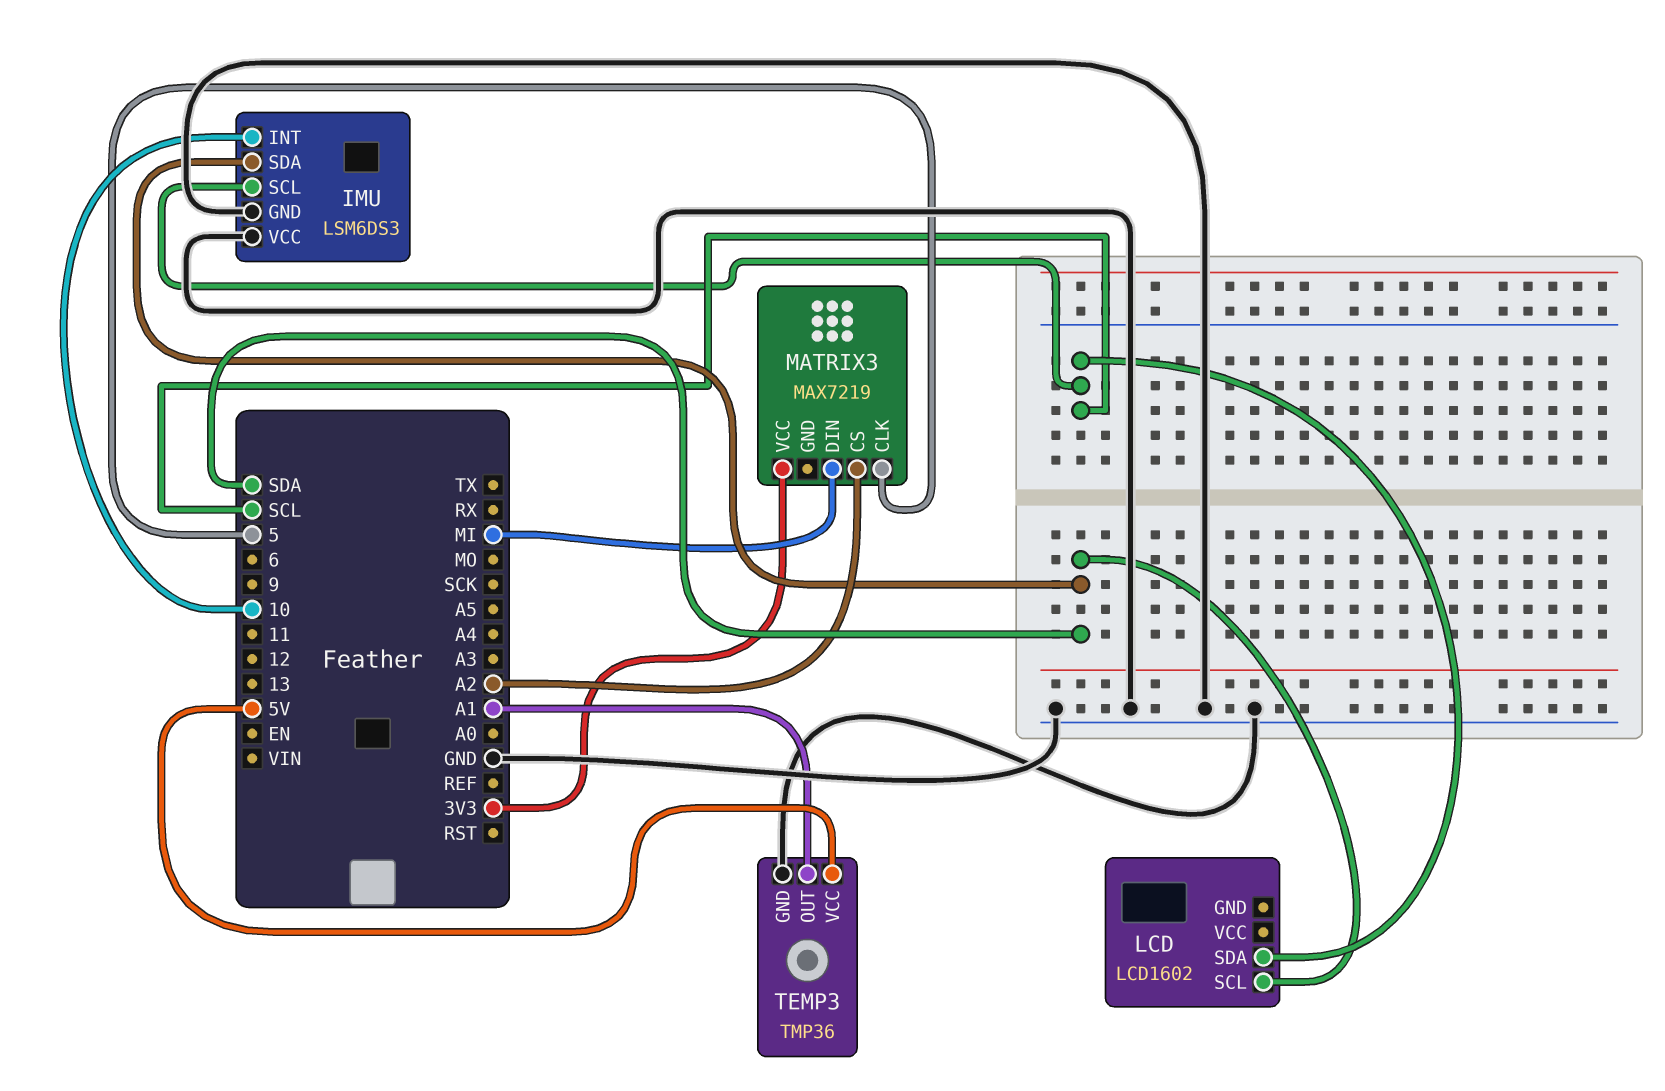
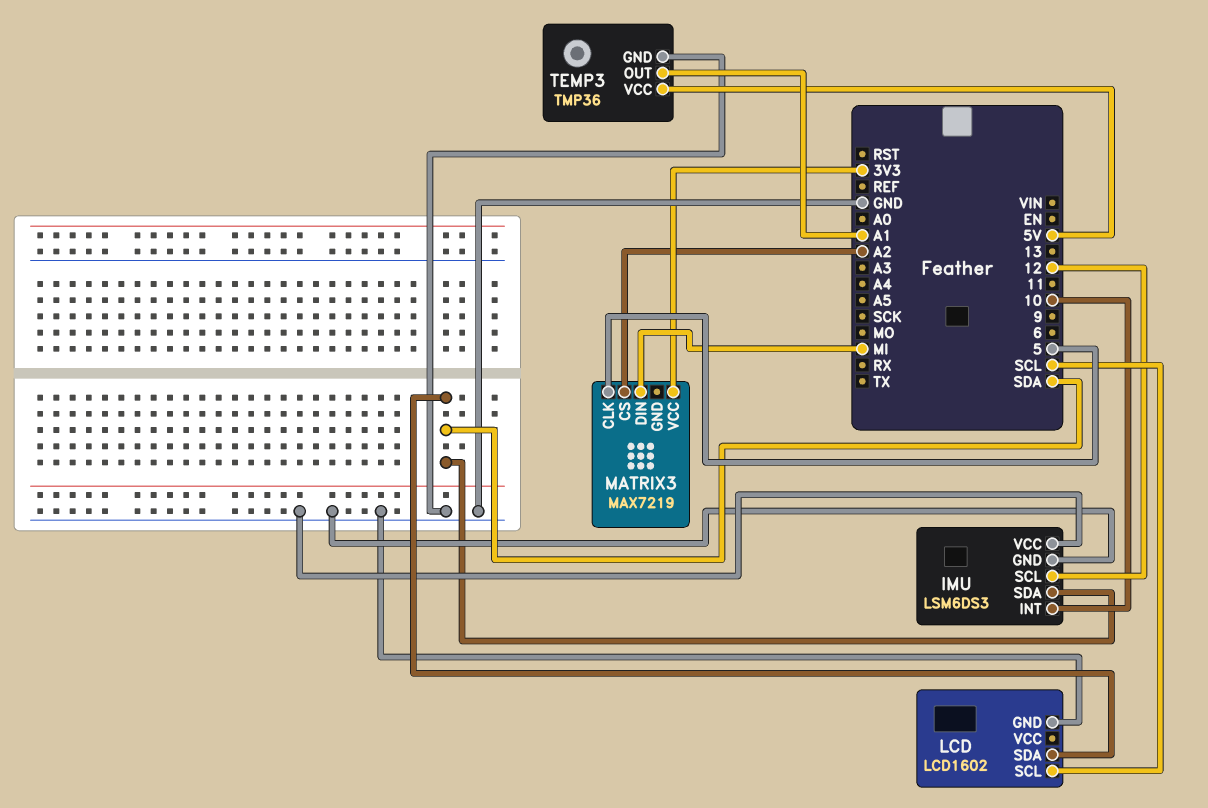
IMU pin SCL: SCL -> 12
LCD pin GND: none -> GND
LCD pin SCL: SDA -> SCL
LCD pin SDA: SCL -> SDA

